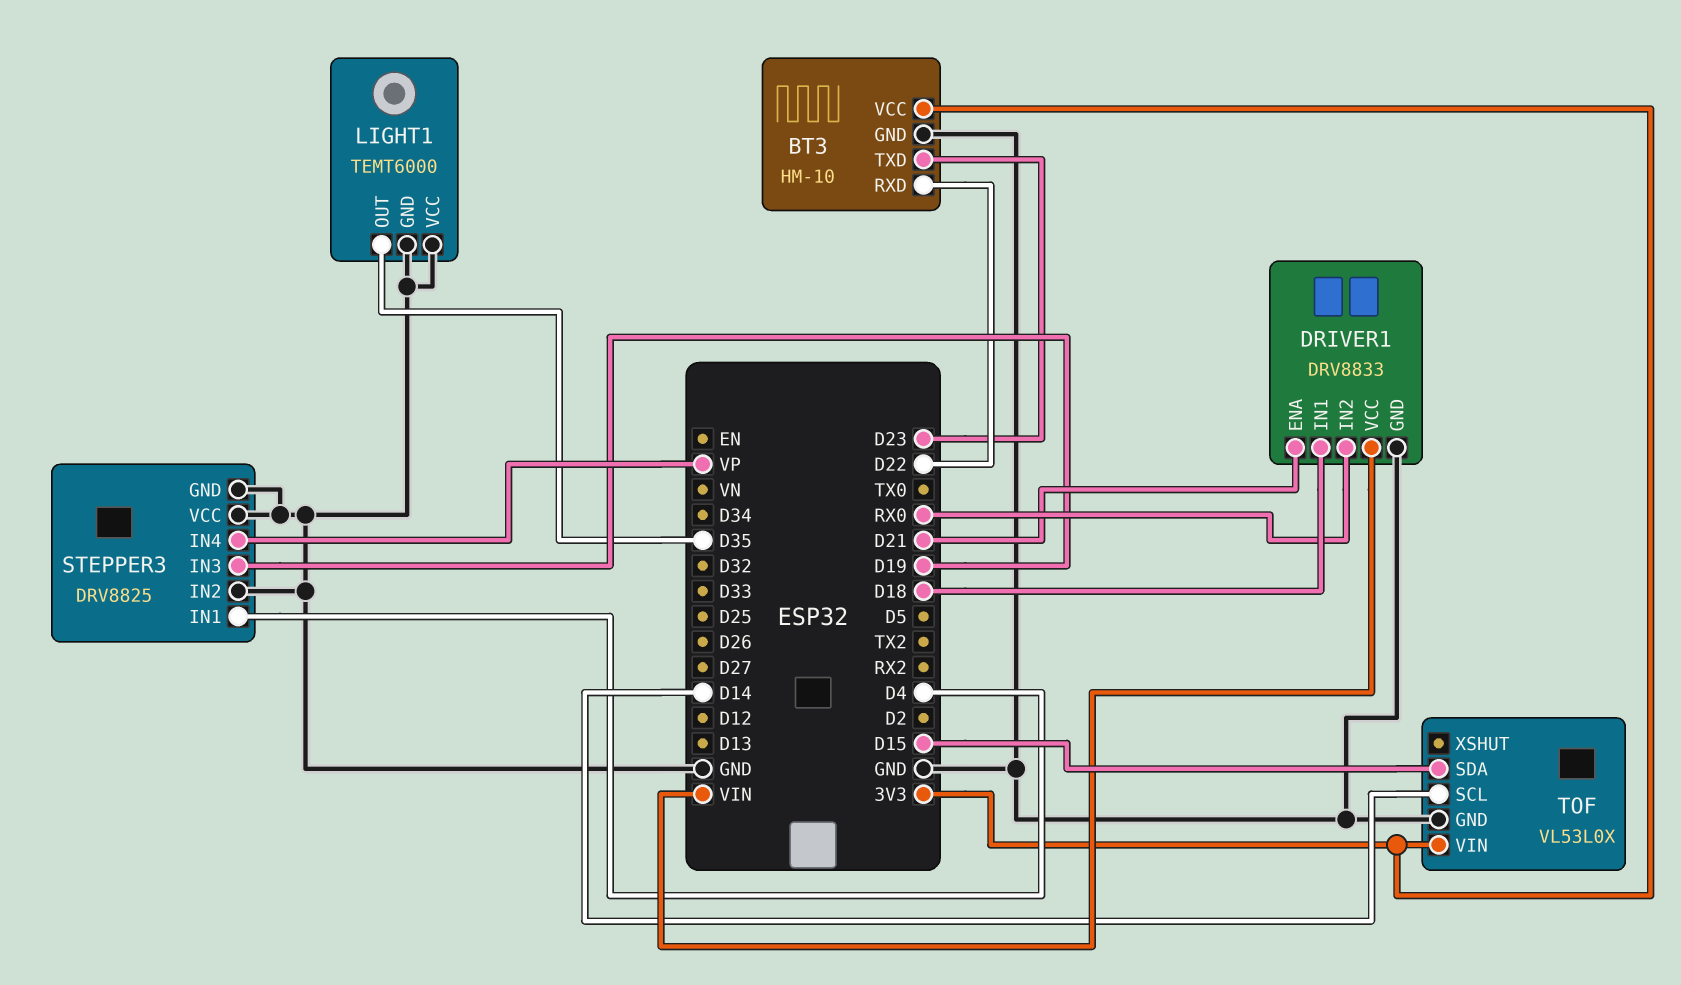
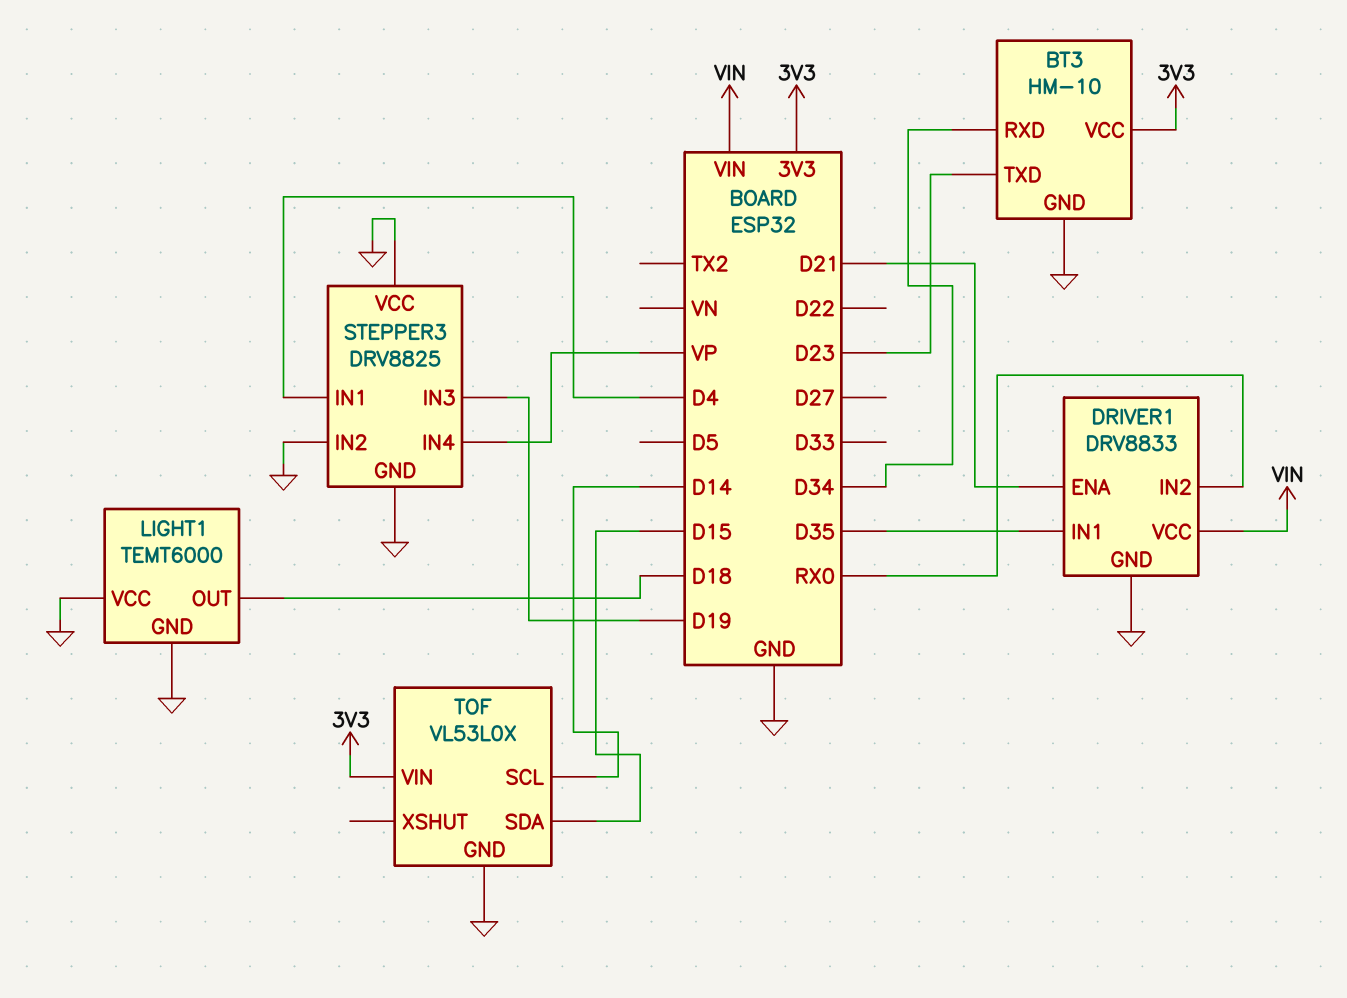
BT3 pin RXD: D22 -> D34
DRIVER1 pin IN1: D18 -> D35
LIGHT1 pin OUT: D35 -> D18

